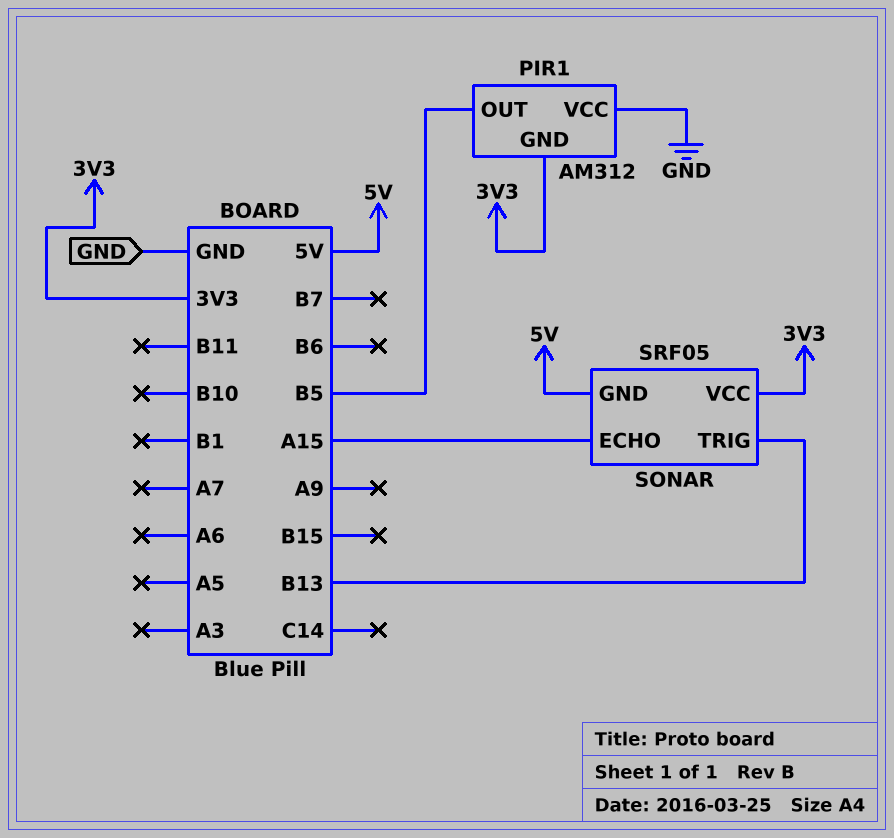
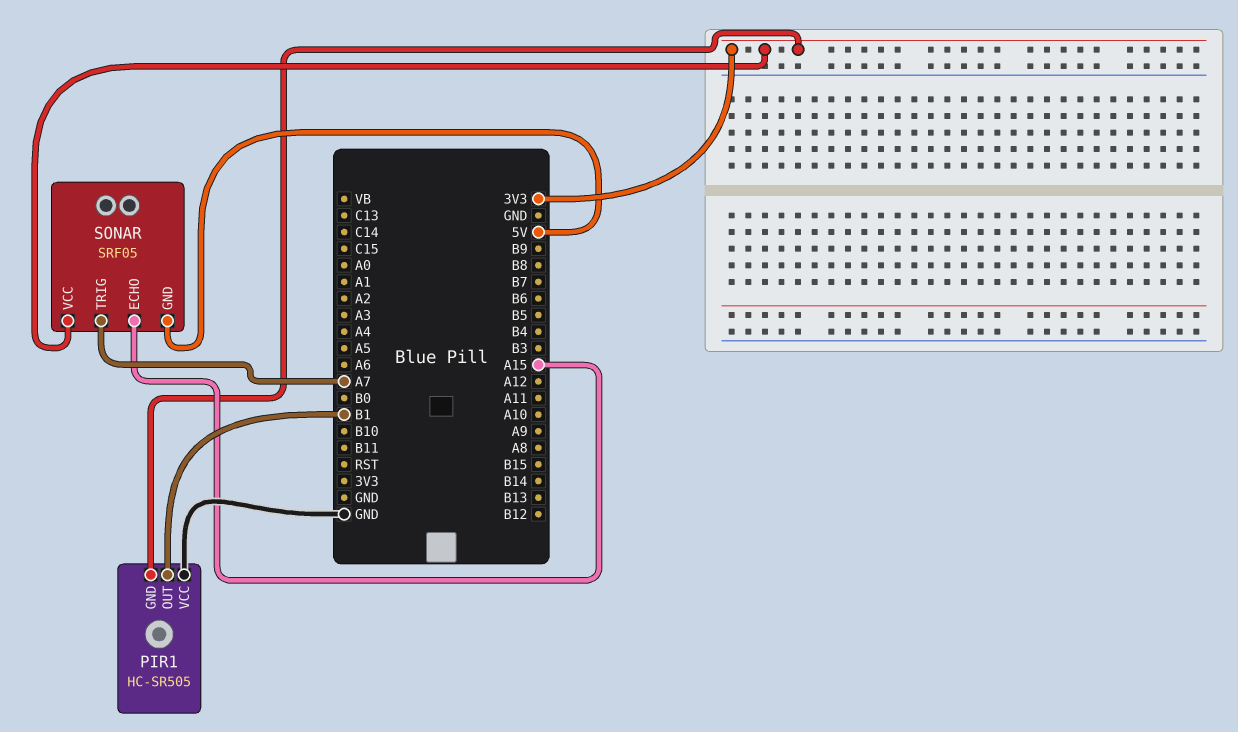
PIR1: AM312 -> HC-SR505
PIR1 pin OUT: B5 -> B1
SONAR pin TRIG: B13 -> A7

